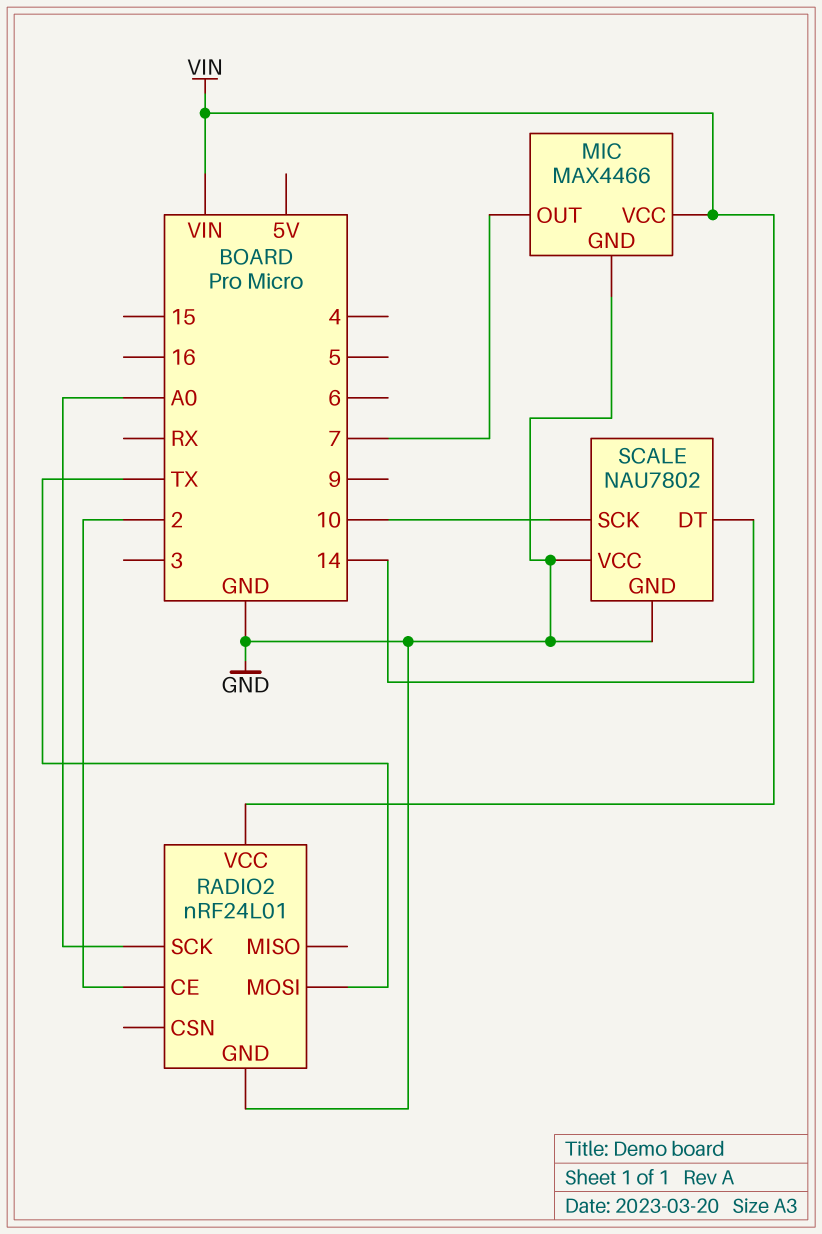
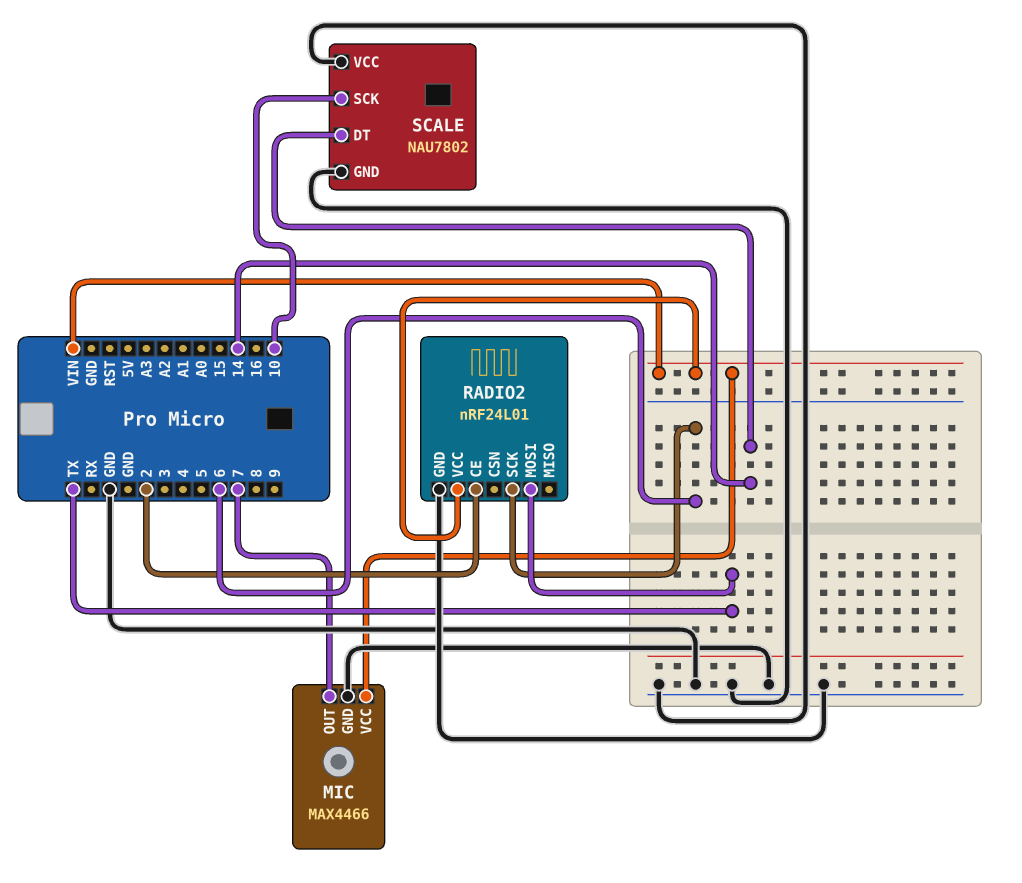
RADIO2 pin SCK: A0 -> 6

